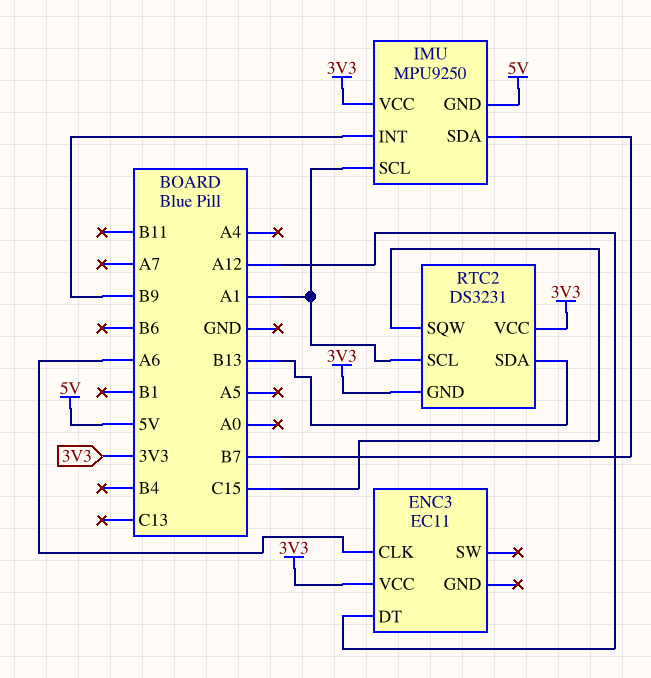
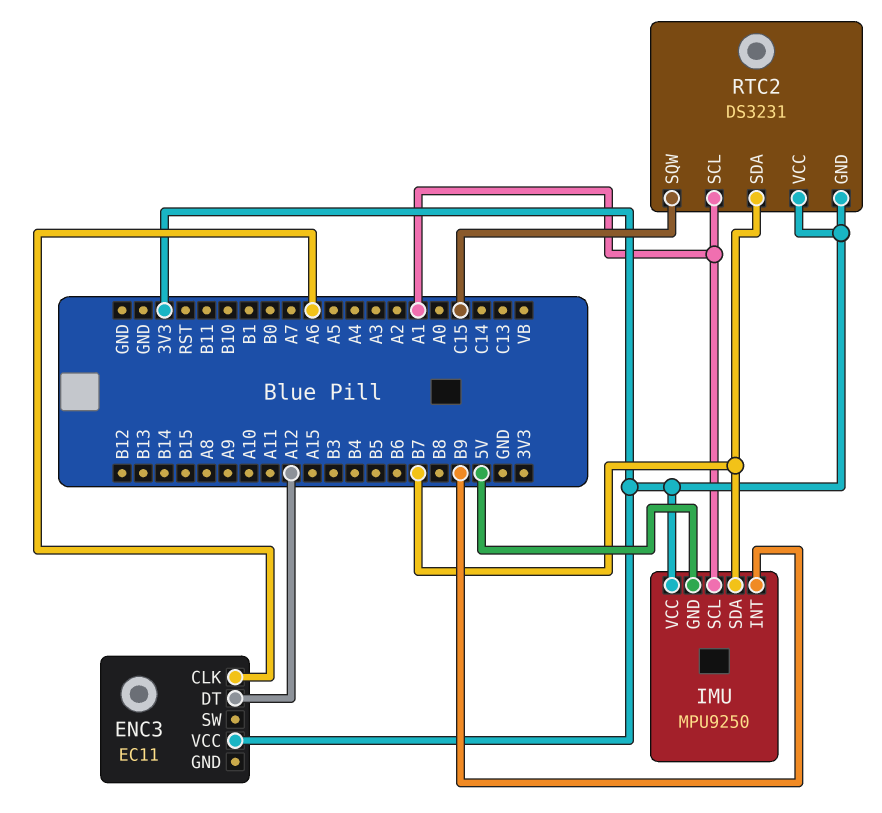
RTC2 pin SDA: B13 -> B7

